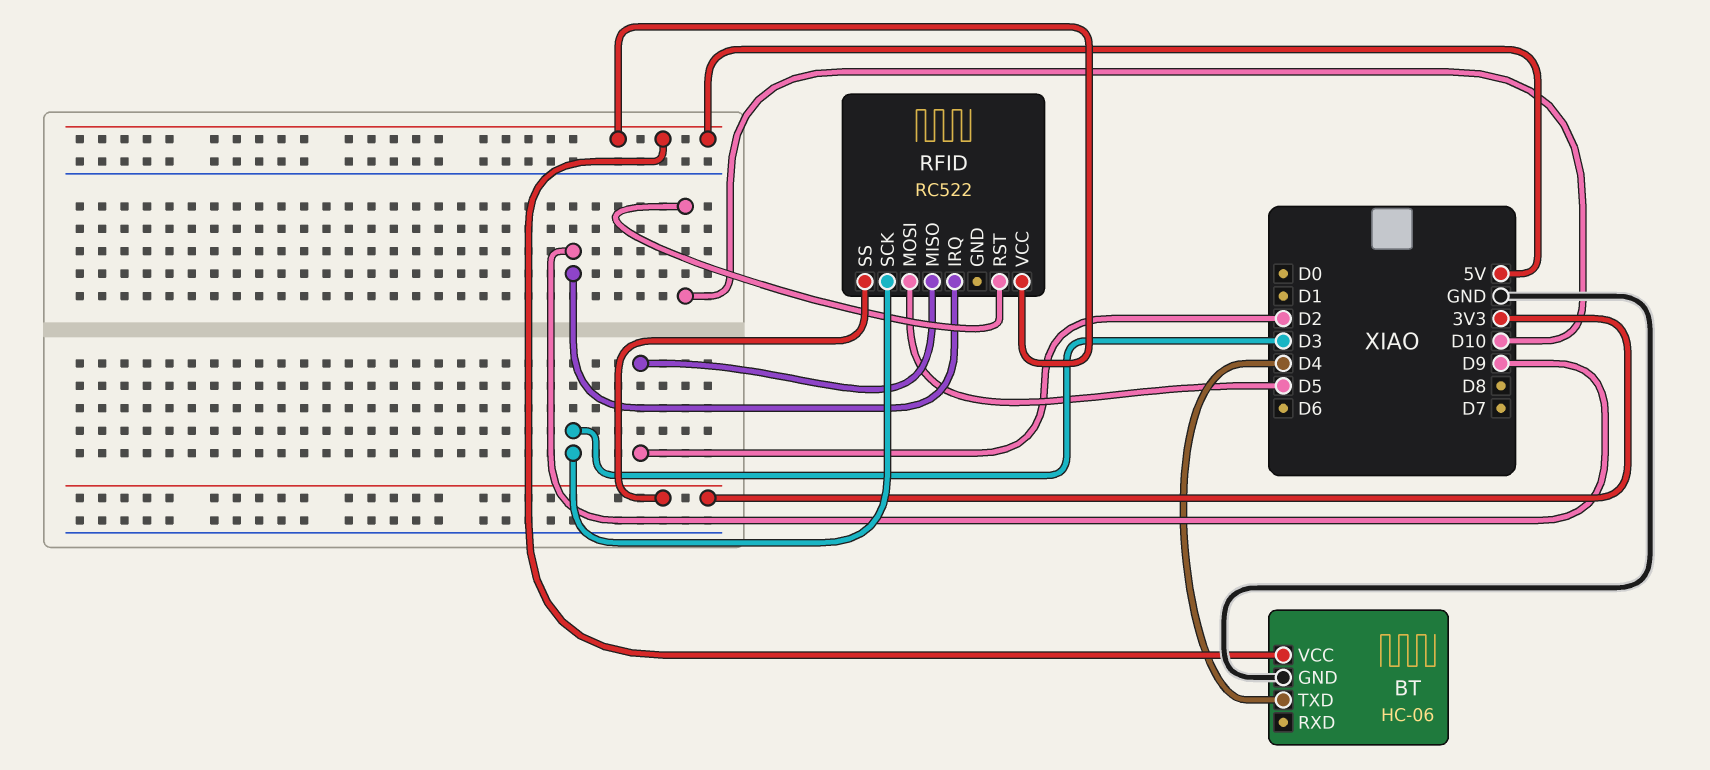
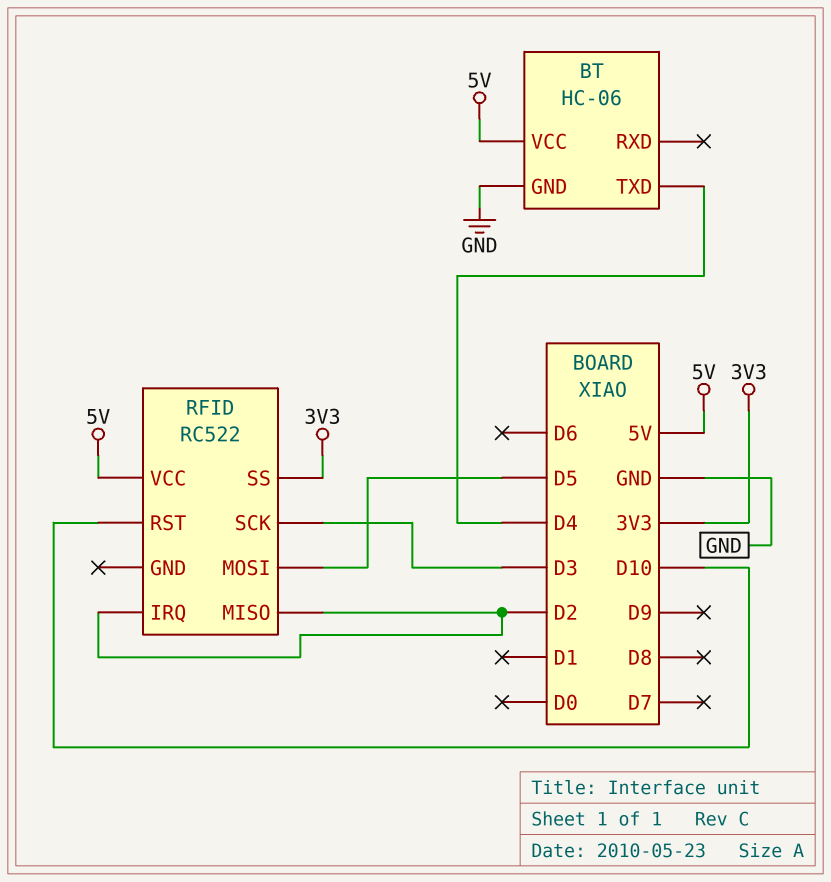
RFID pin IRQ: D9 -> D2

